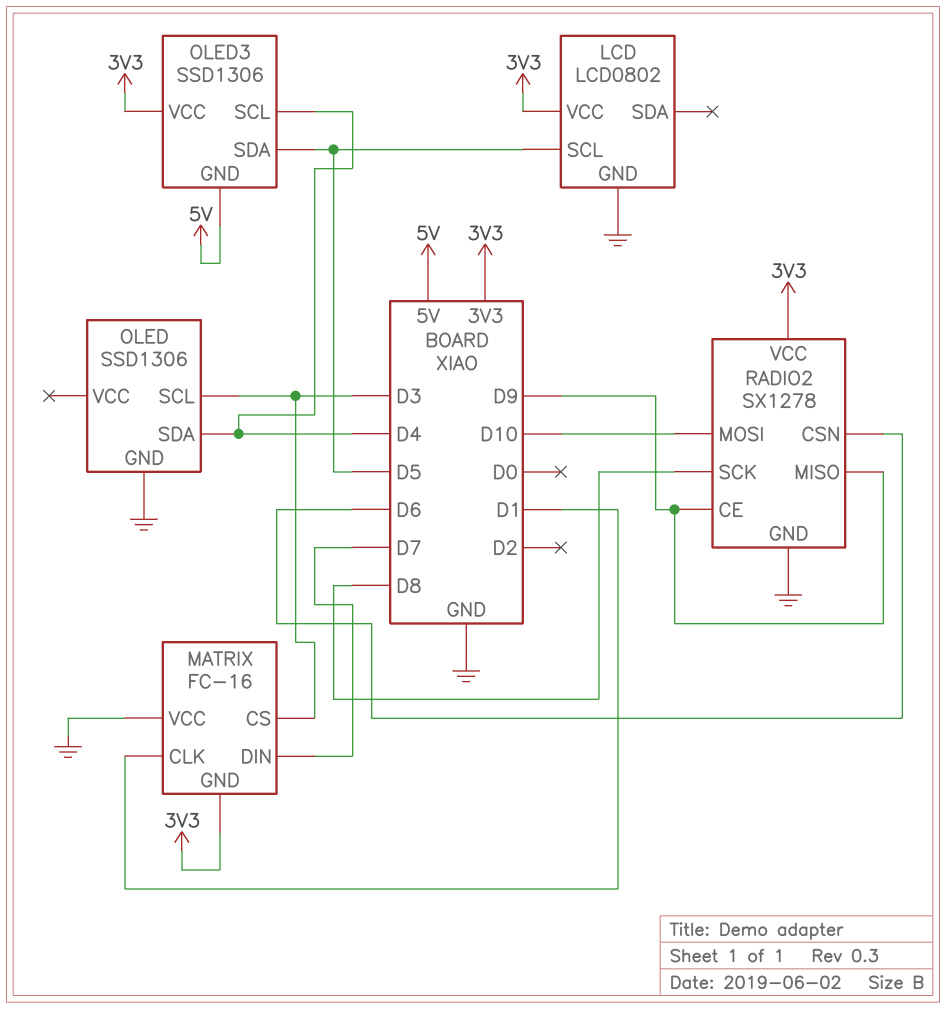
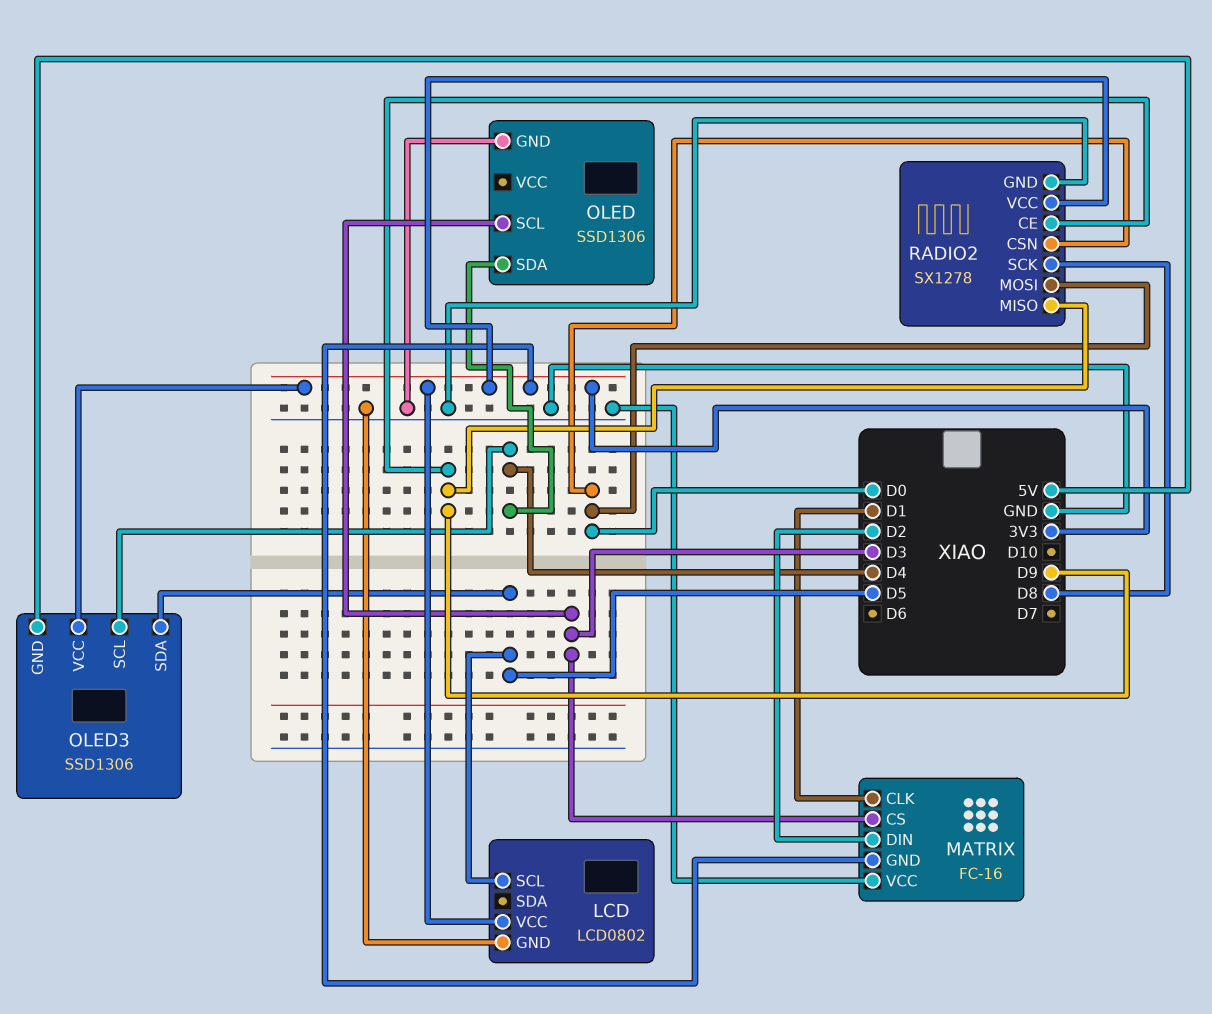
MATRIX pin DIN: D7 -> D2
RADIO2 pin CSN: D6 -> D0
RADIO2 pin MOSI: D10 -> D0

